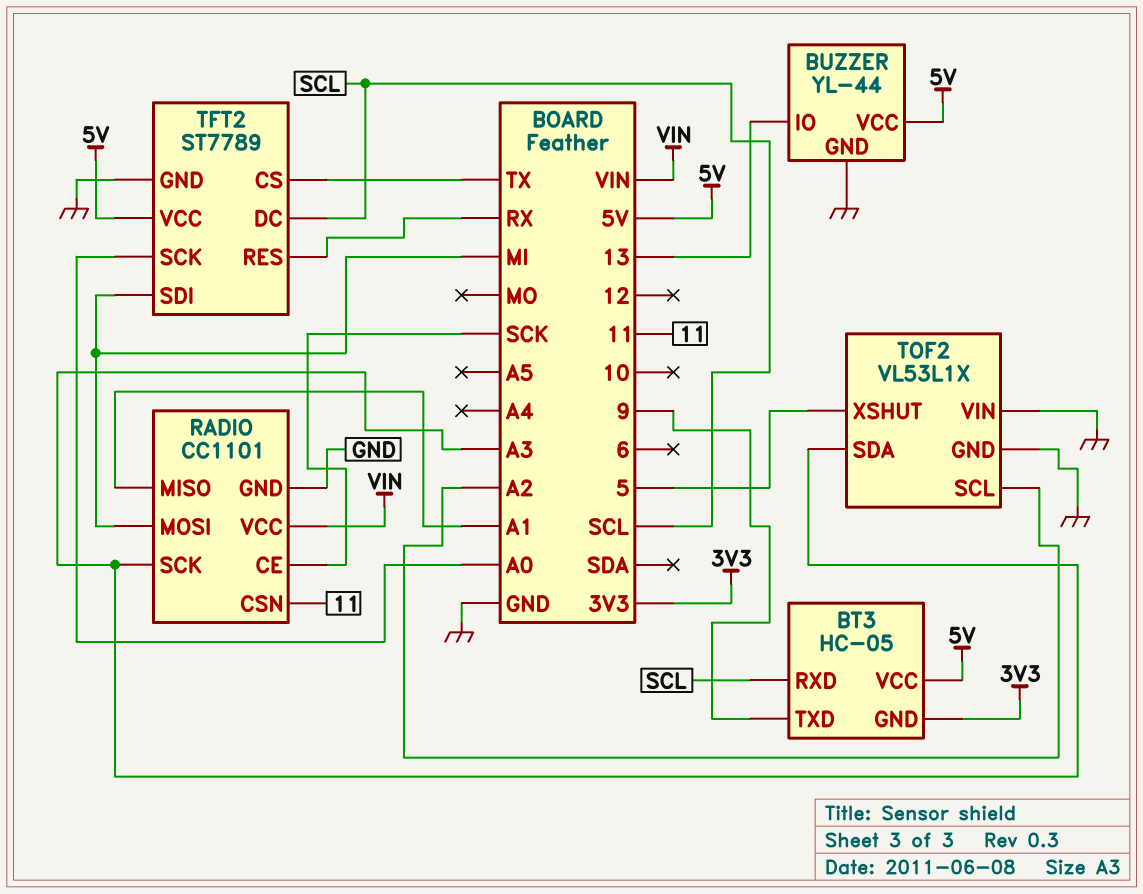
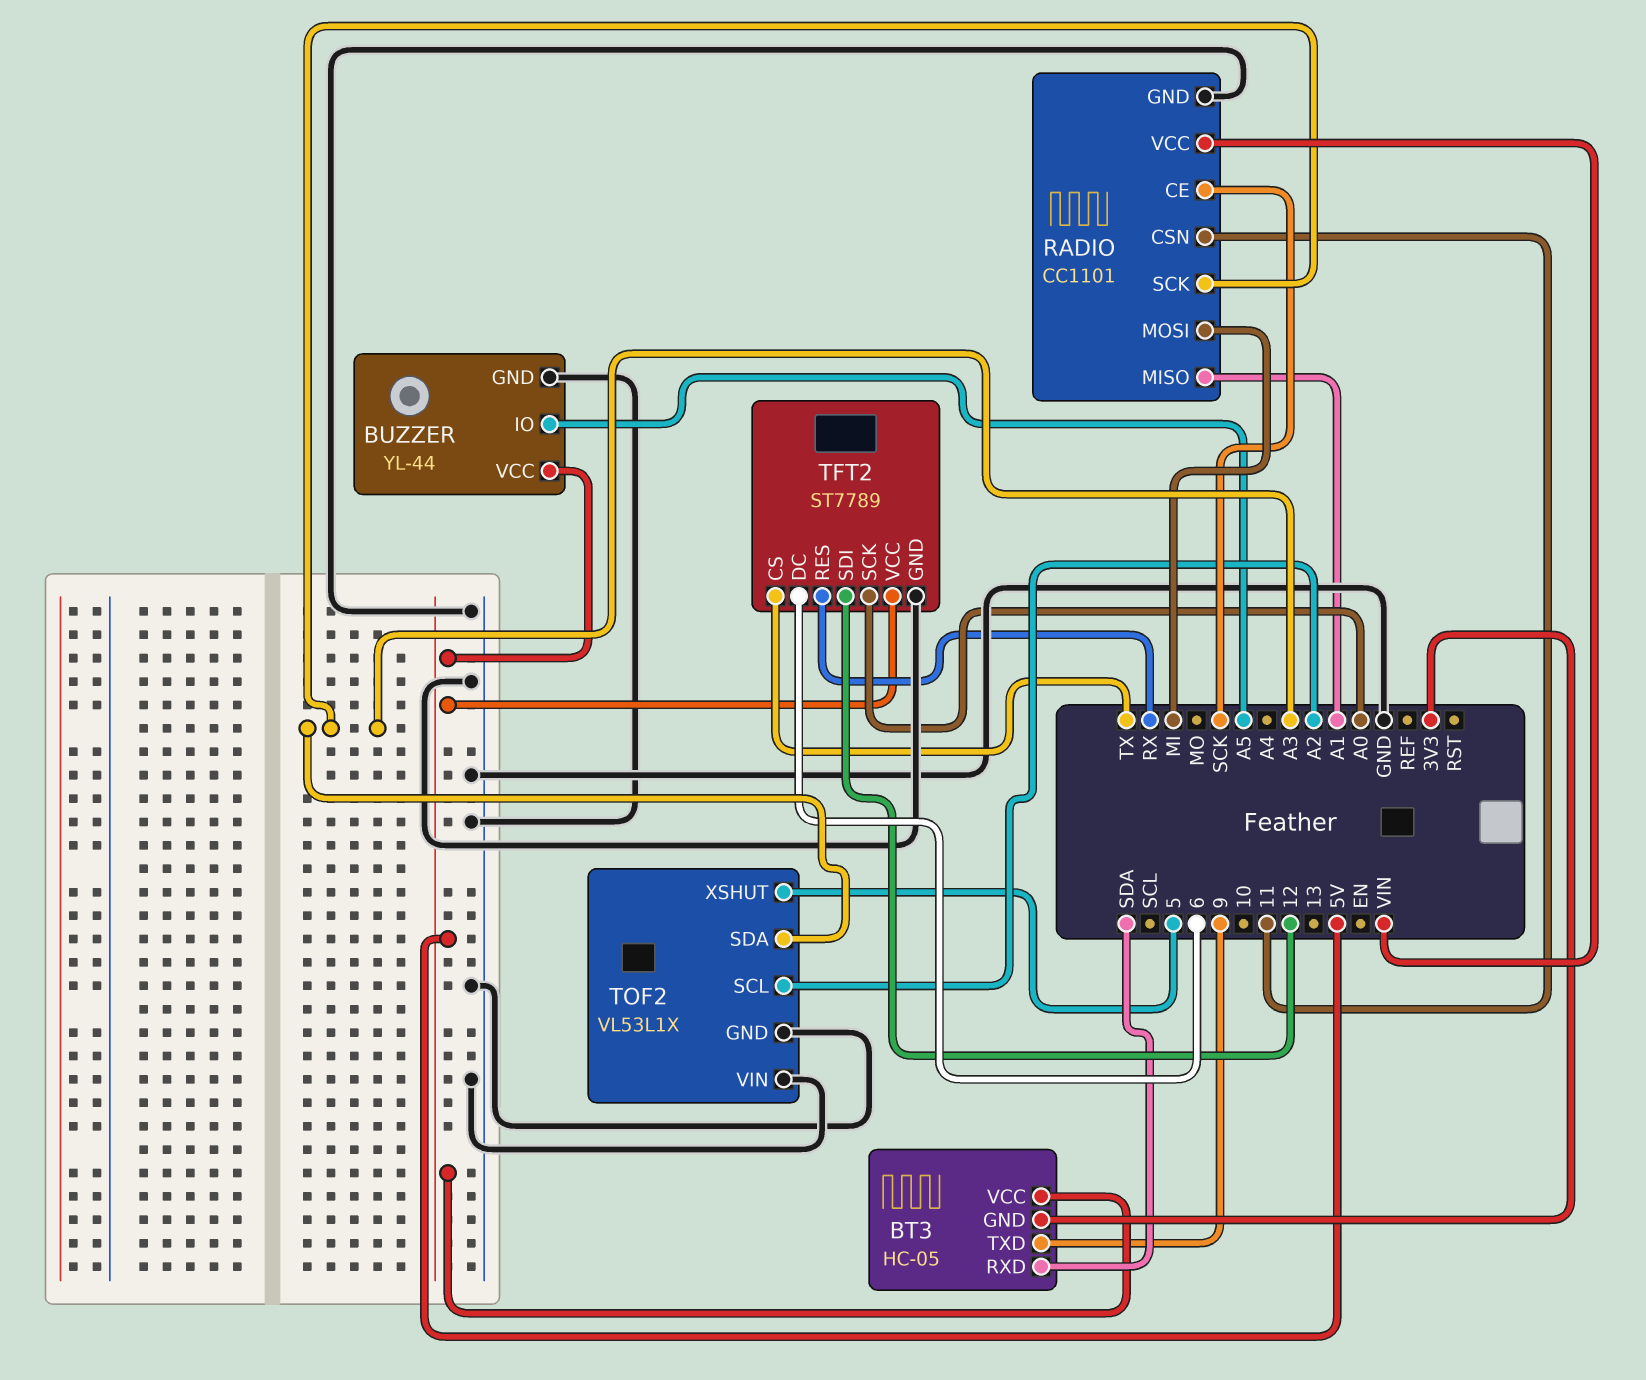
BT3 pin RXD: SCL -> SDA
BUZZER pin IO: 13 -> A5
TFT2 pin DC: SCL -> 6
TFT2 pin SDI: MI -> 12

